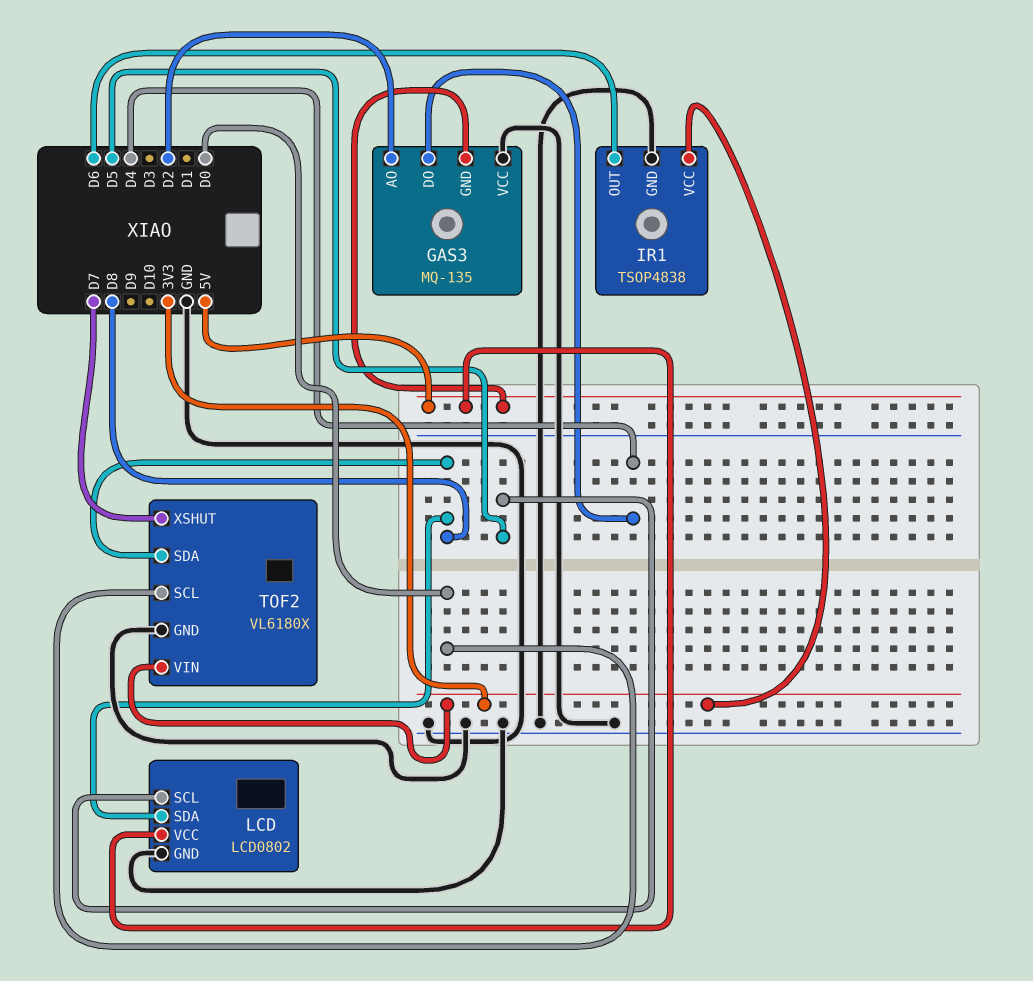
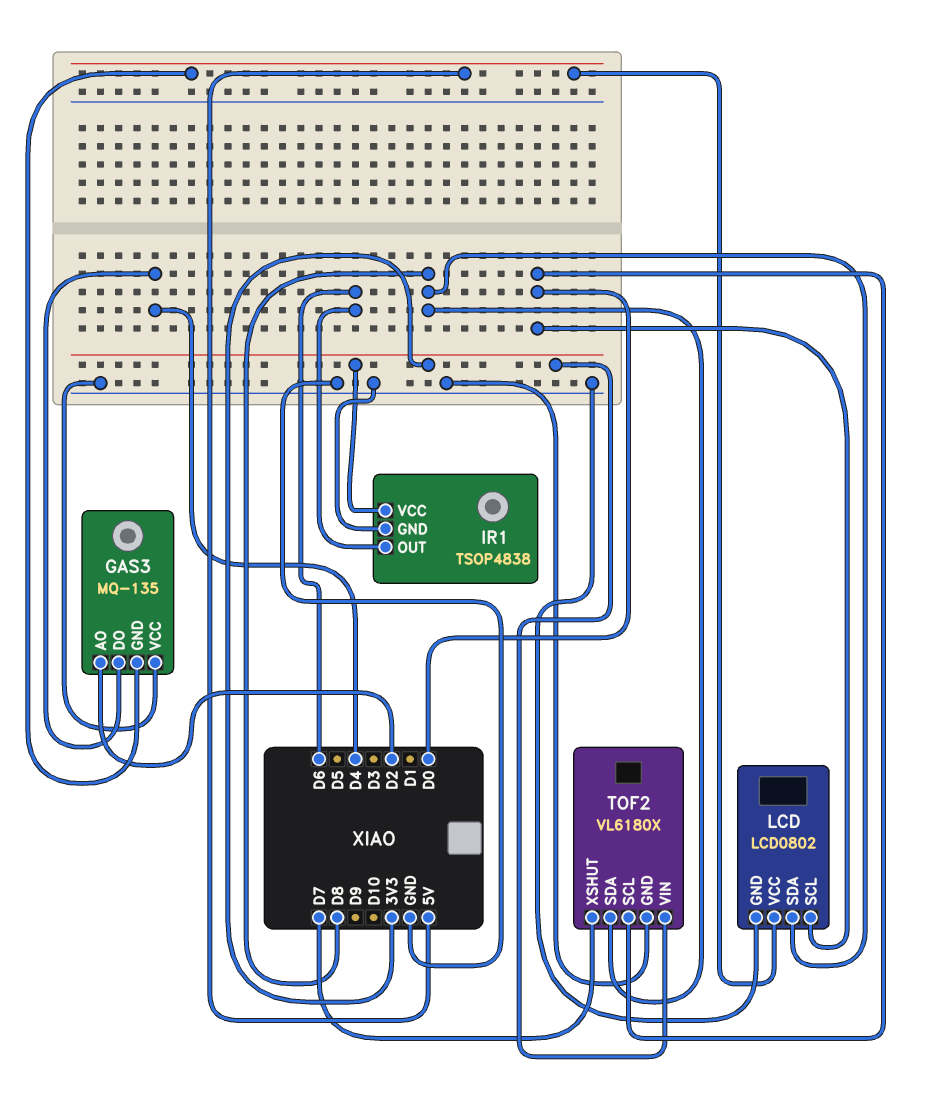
LCD pin SCL: D5 -> D0

